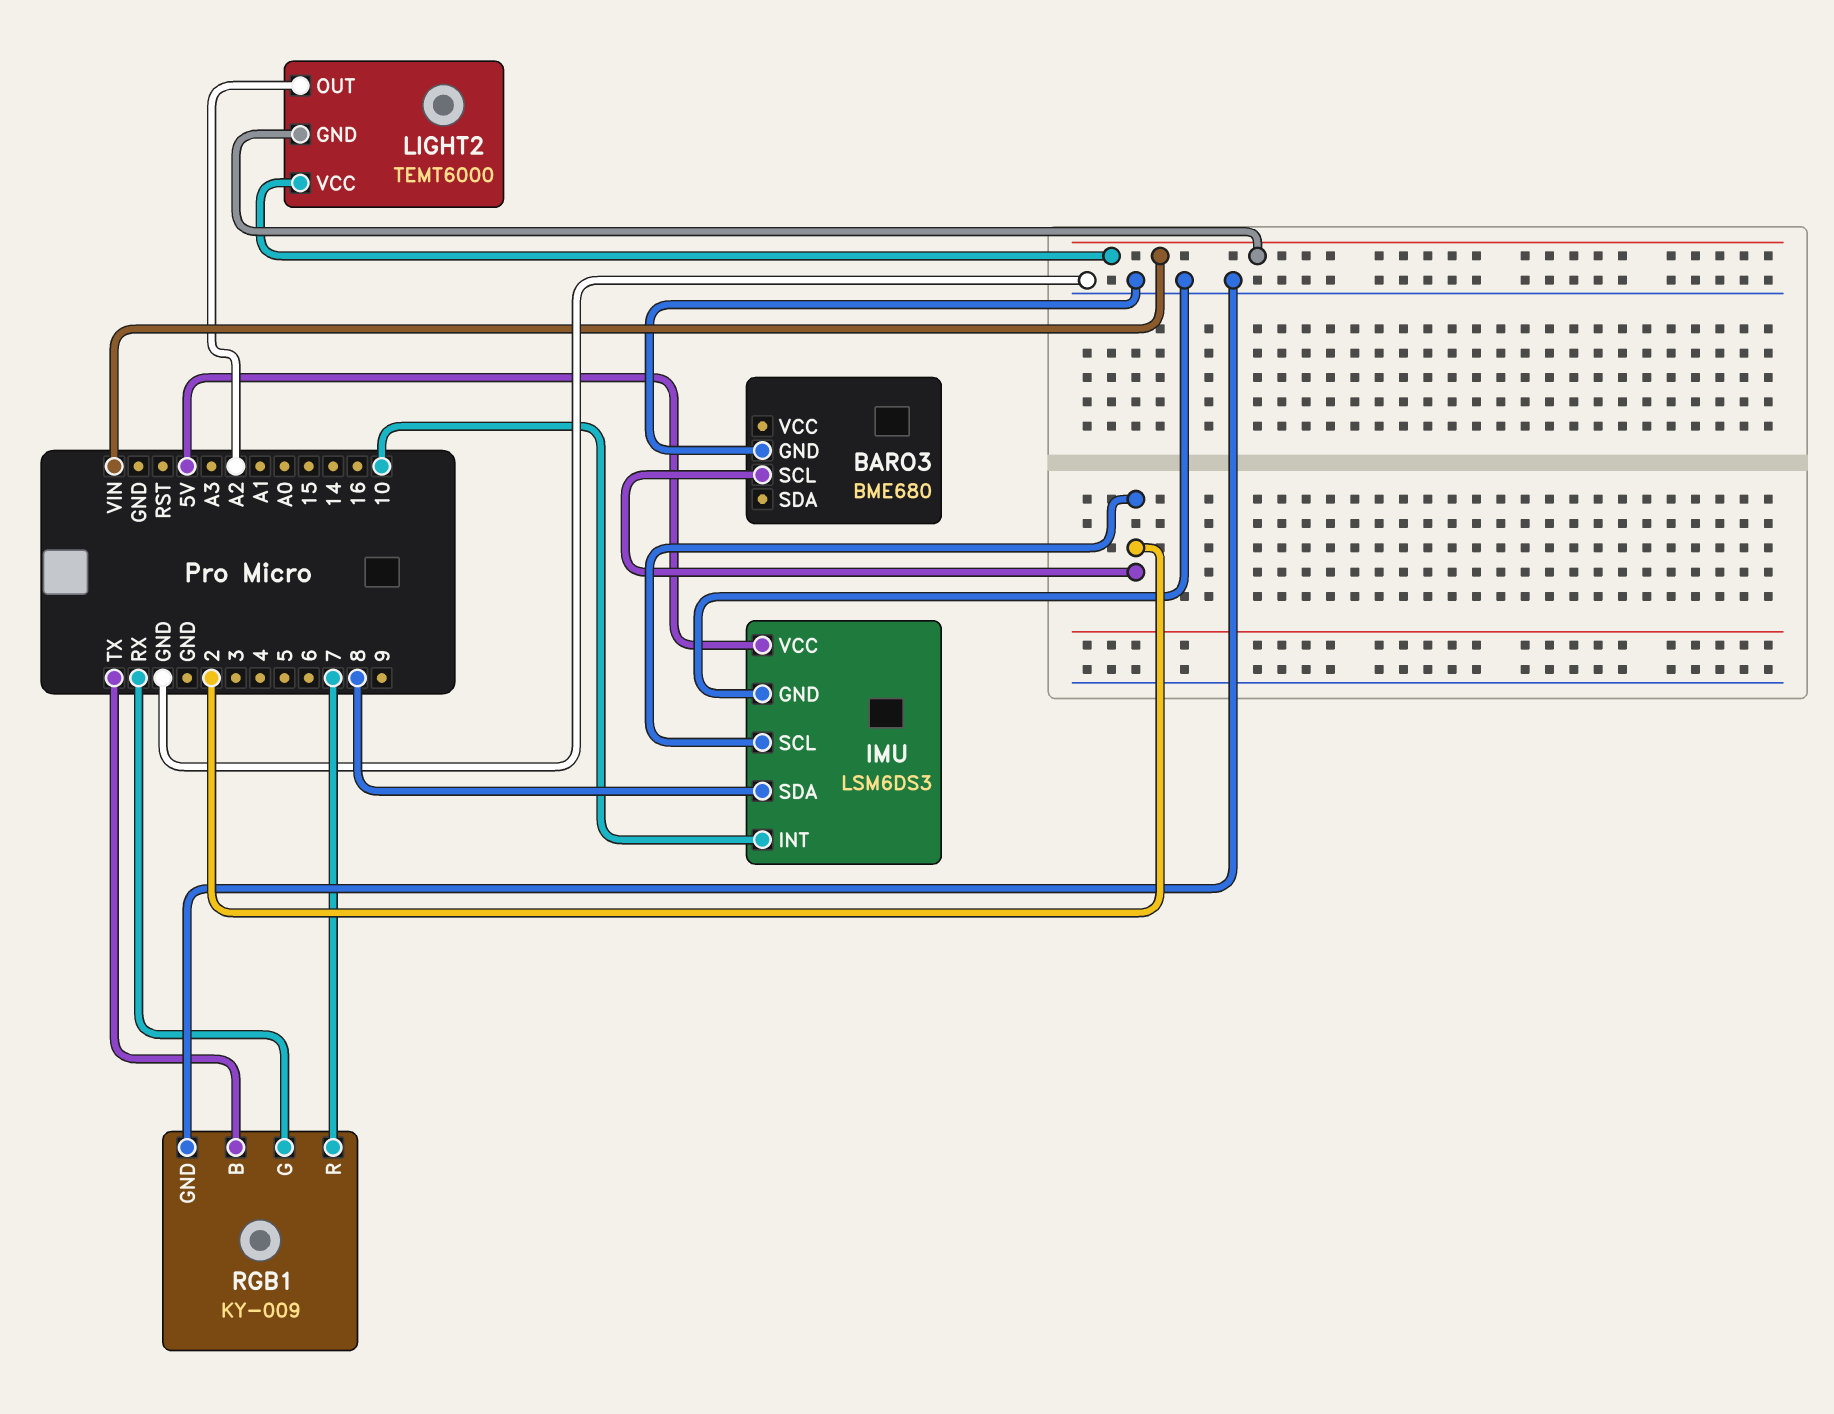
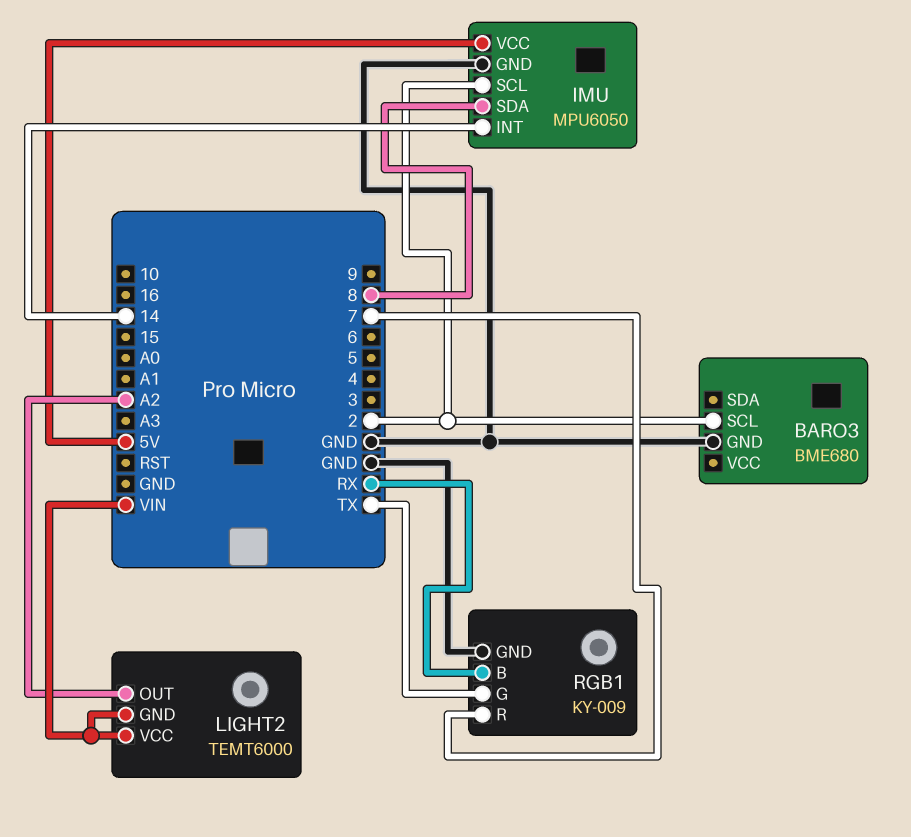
IMU: LSM6DS3 -> MPU6050
IMU pin INT: 10 -> 14
RGB1 pin B: TX -> RX
RGB1 pin G: RX -> TX

